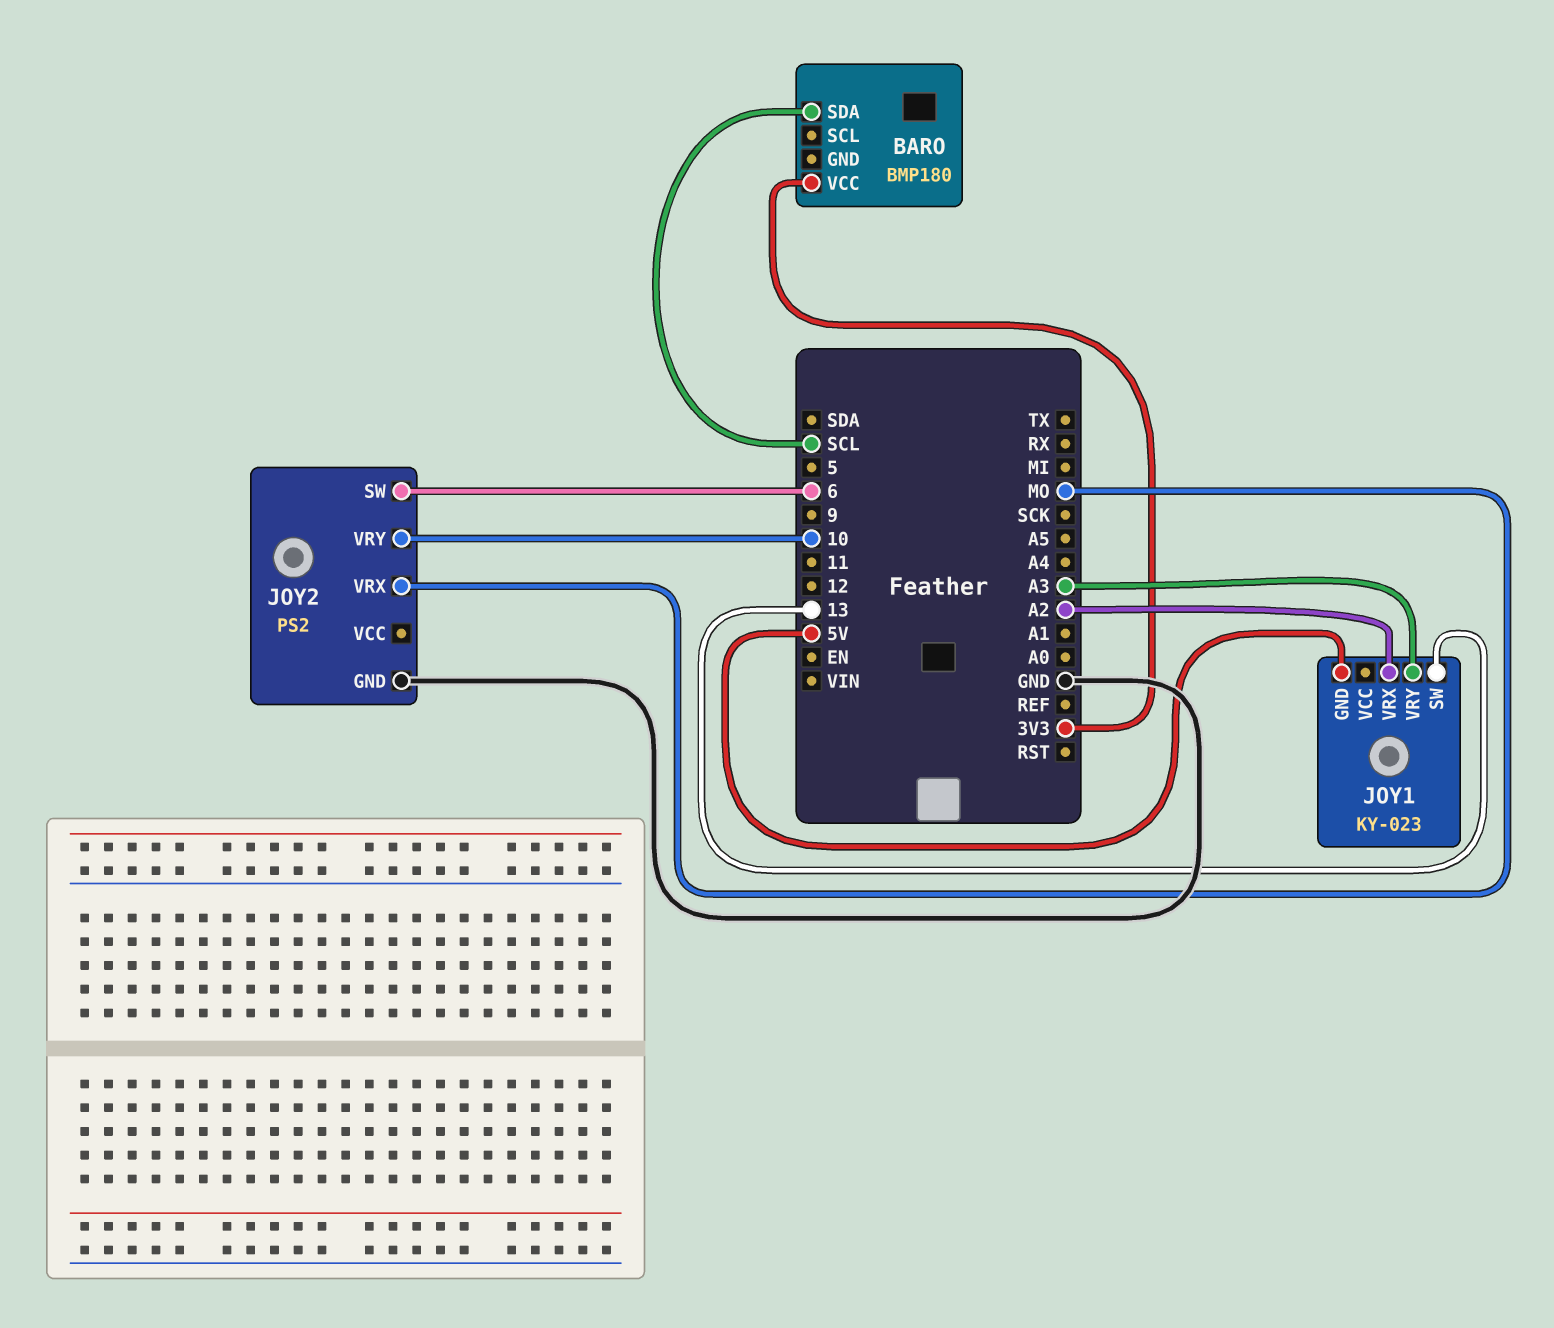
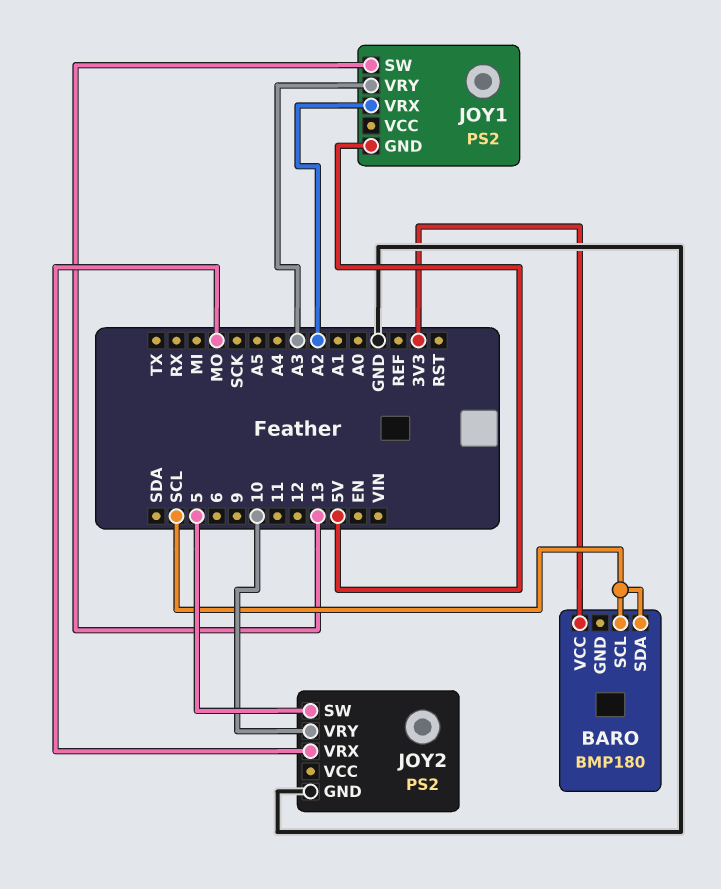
BARO pin SCL: none -> SCL
JOY1: KY-023 -> PS2
JOY2 pin SW: 6 -> 5

